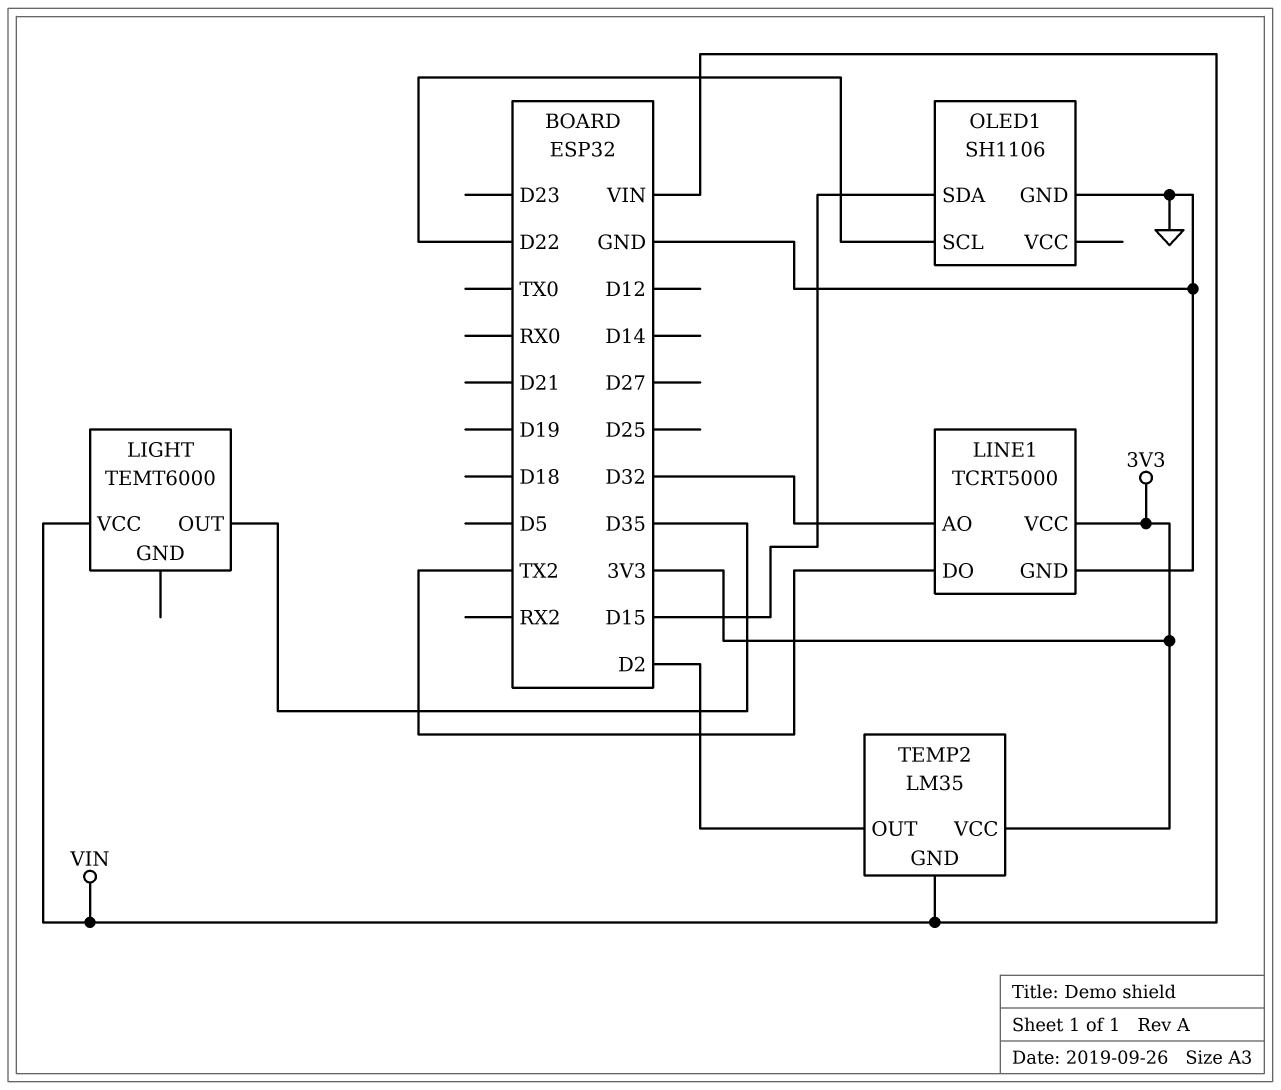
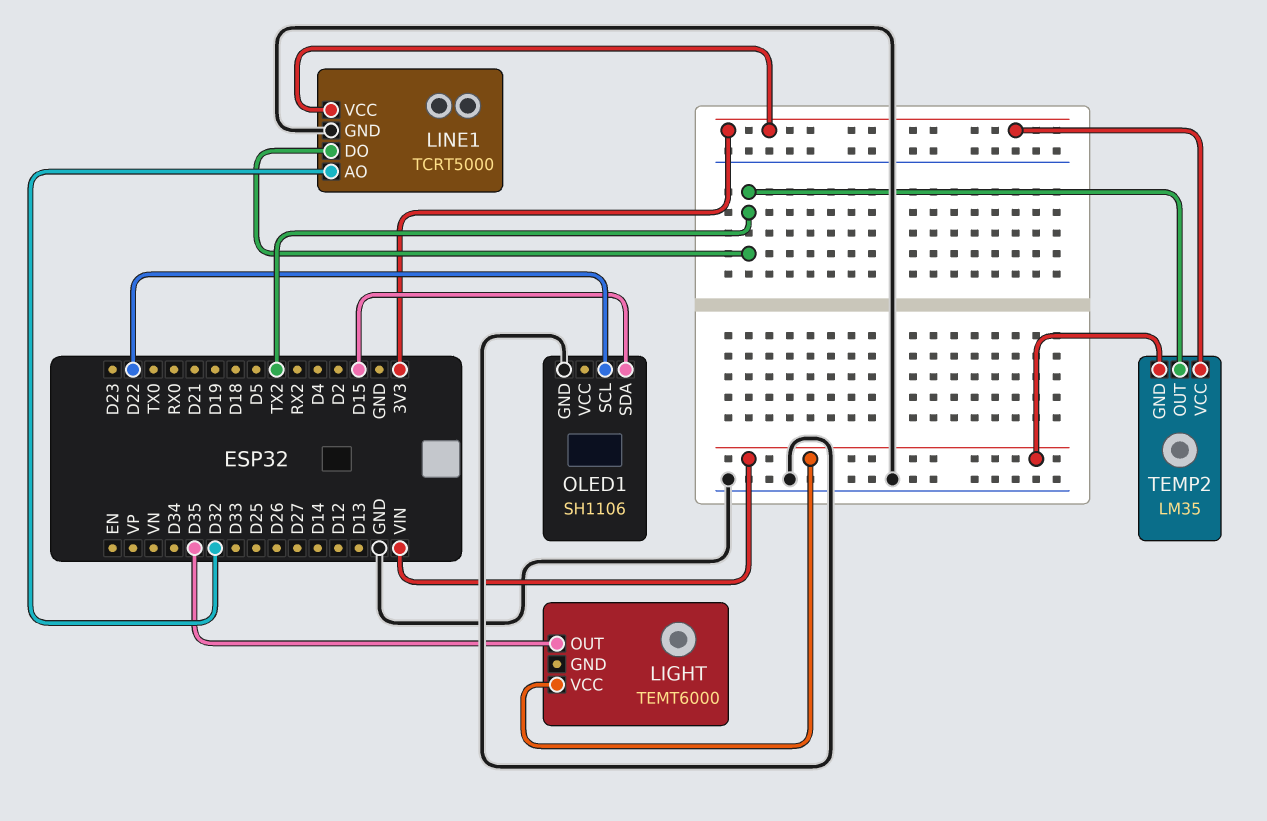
TEMP2 pin OUT: D2 -> TX2

